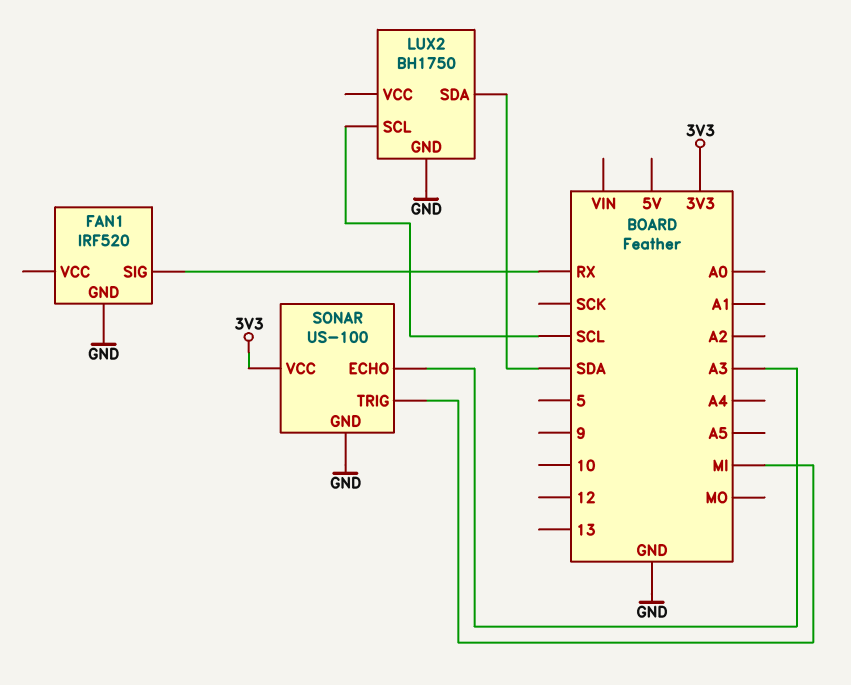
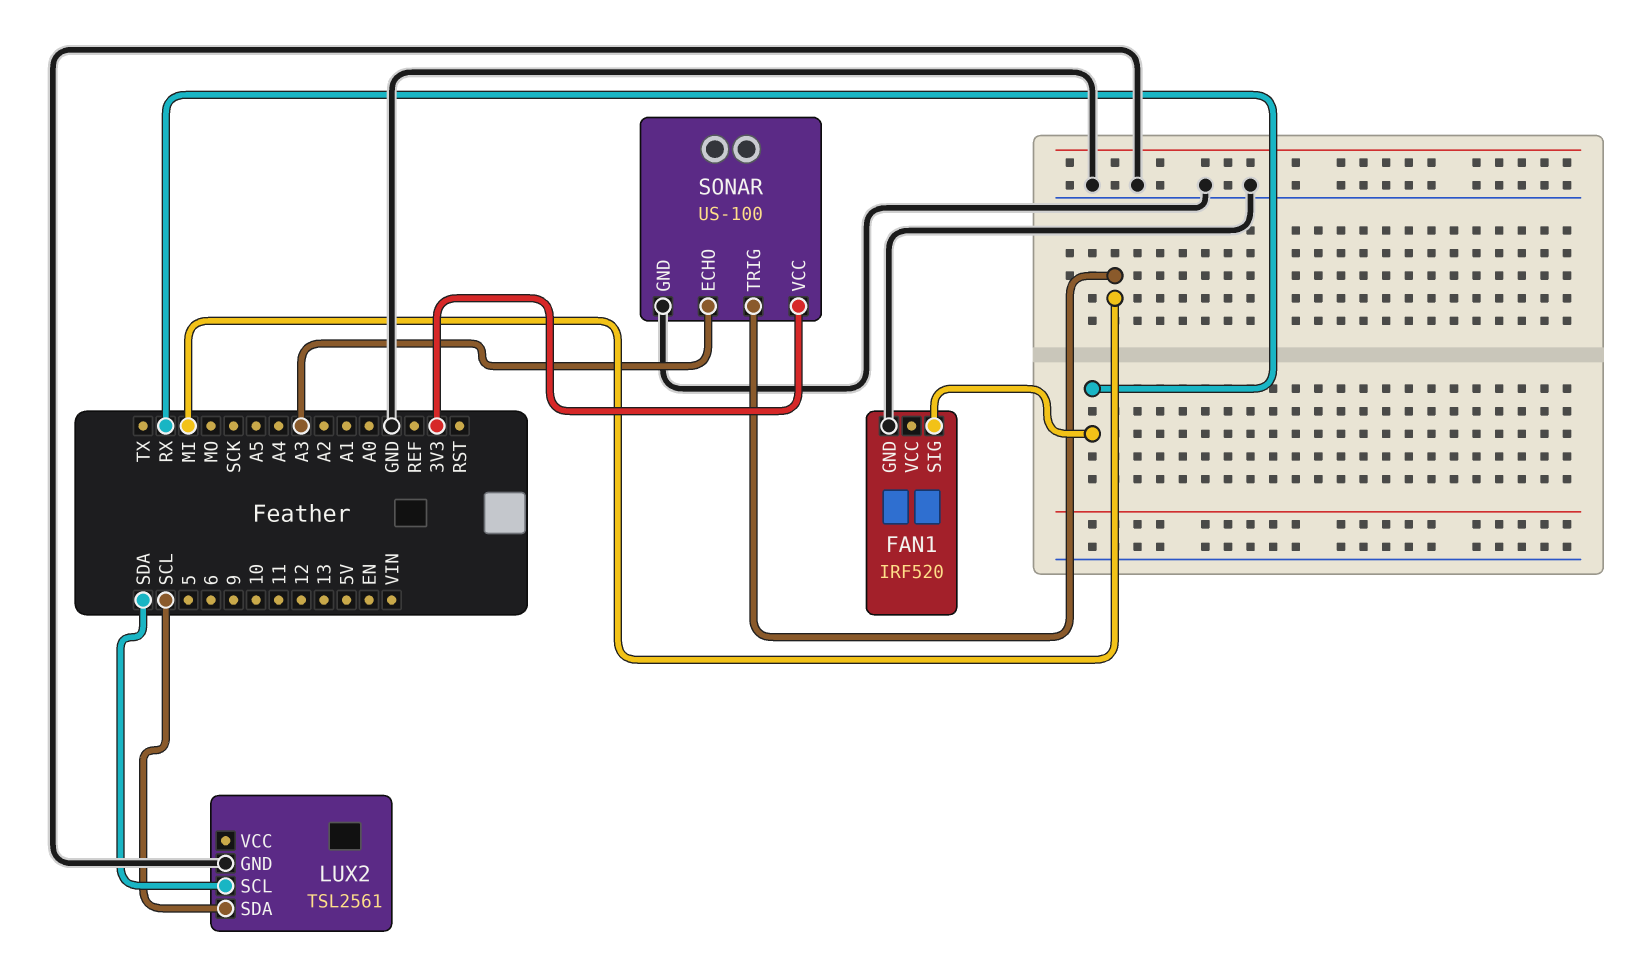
LUX2: BH1750 -> TSL2561
LUX2 pin SCL: SCL -> SDA
LUX2 pin SDA: SDA -> SCL

